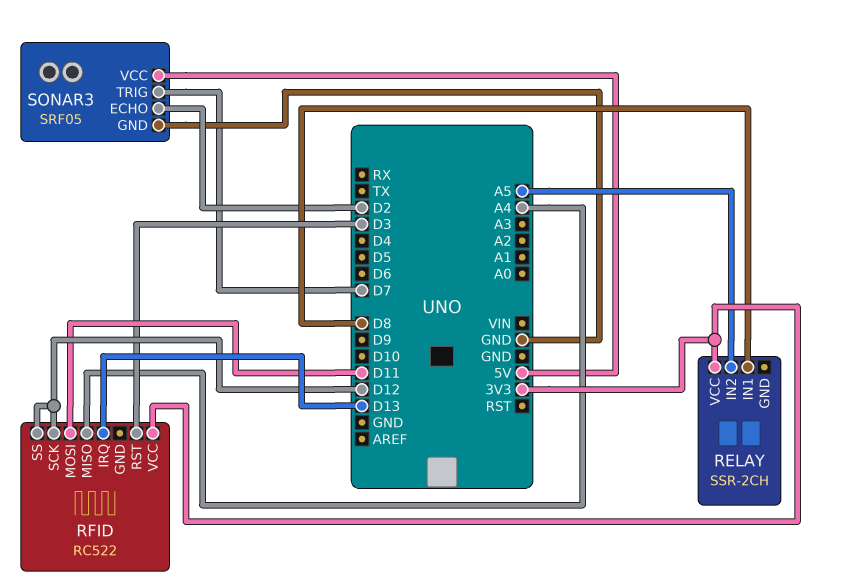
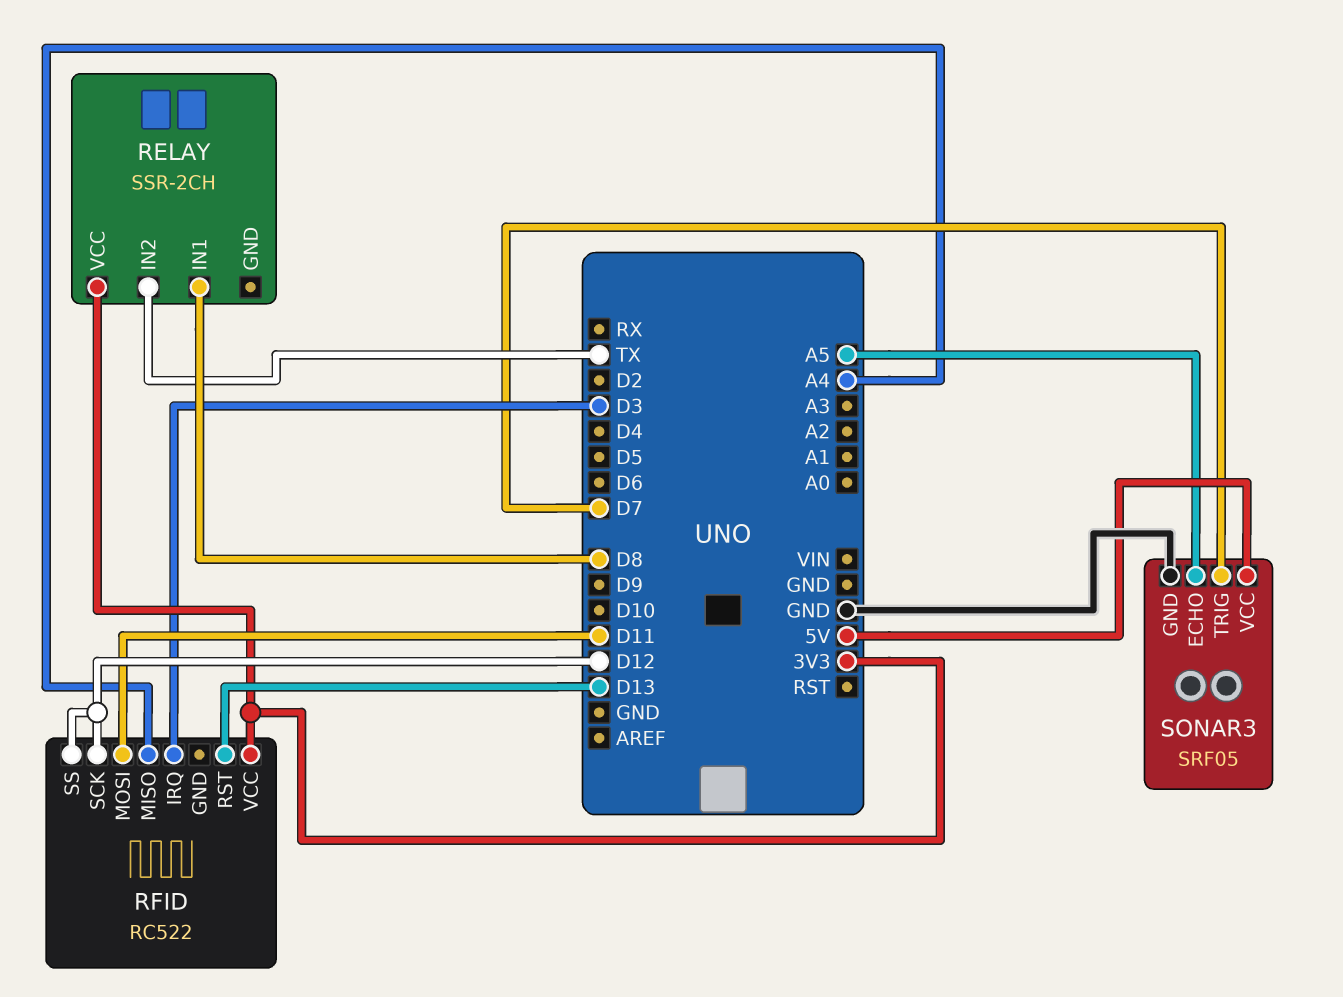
RELAY pin IN2: A5 -> TX
RFID pin IRQ: D13 -> D3
RFID pin RST: D3 -> D13
SONAR3 pin ECHO: D2 -> A5

